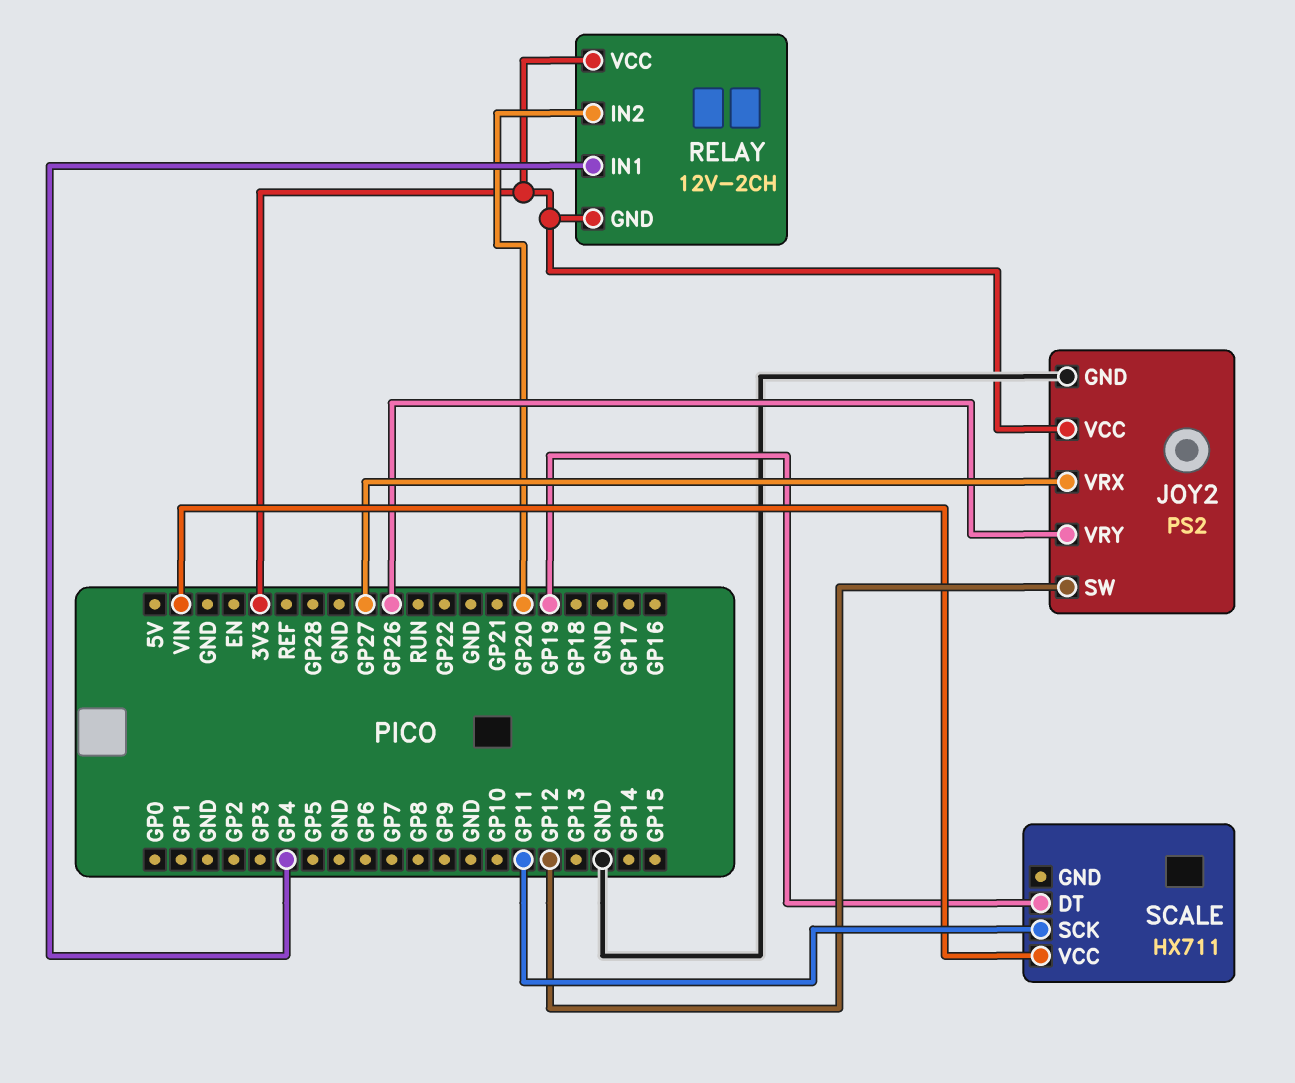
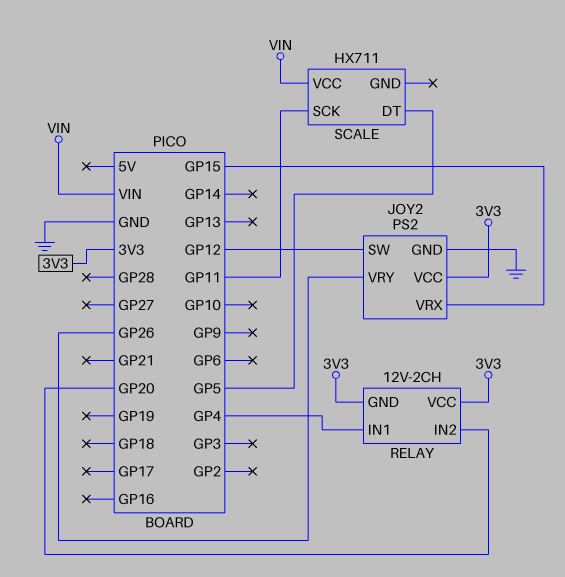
JOY2 pin VRX: GP27 -> GP15
SCALE pin DT: GP19 -> GP5

